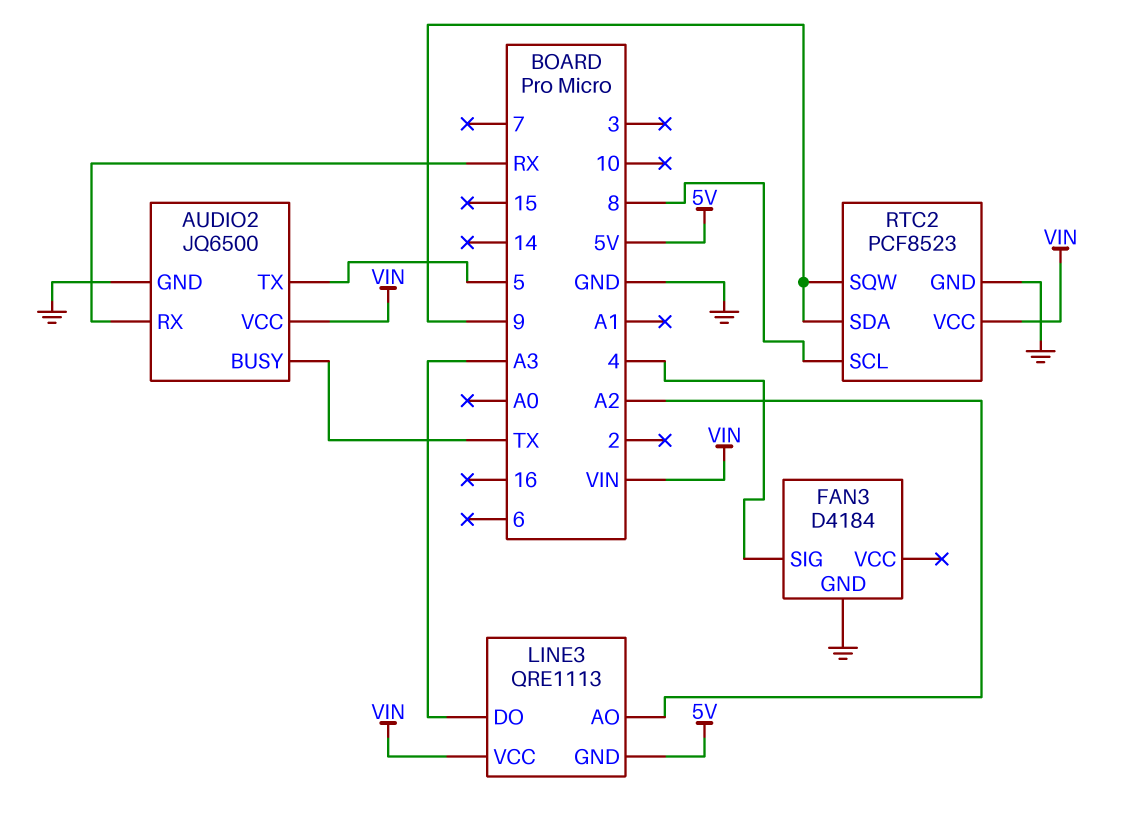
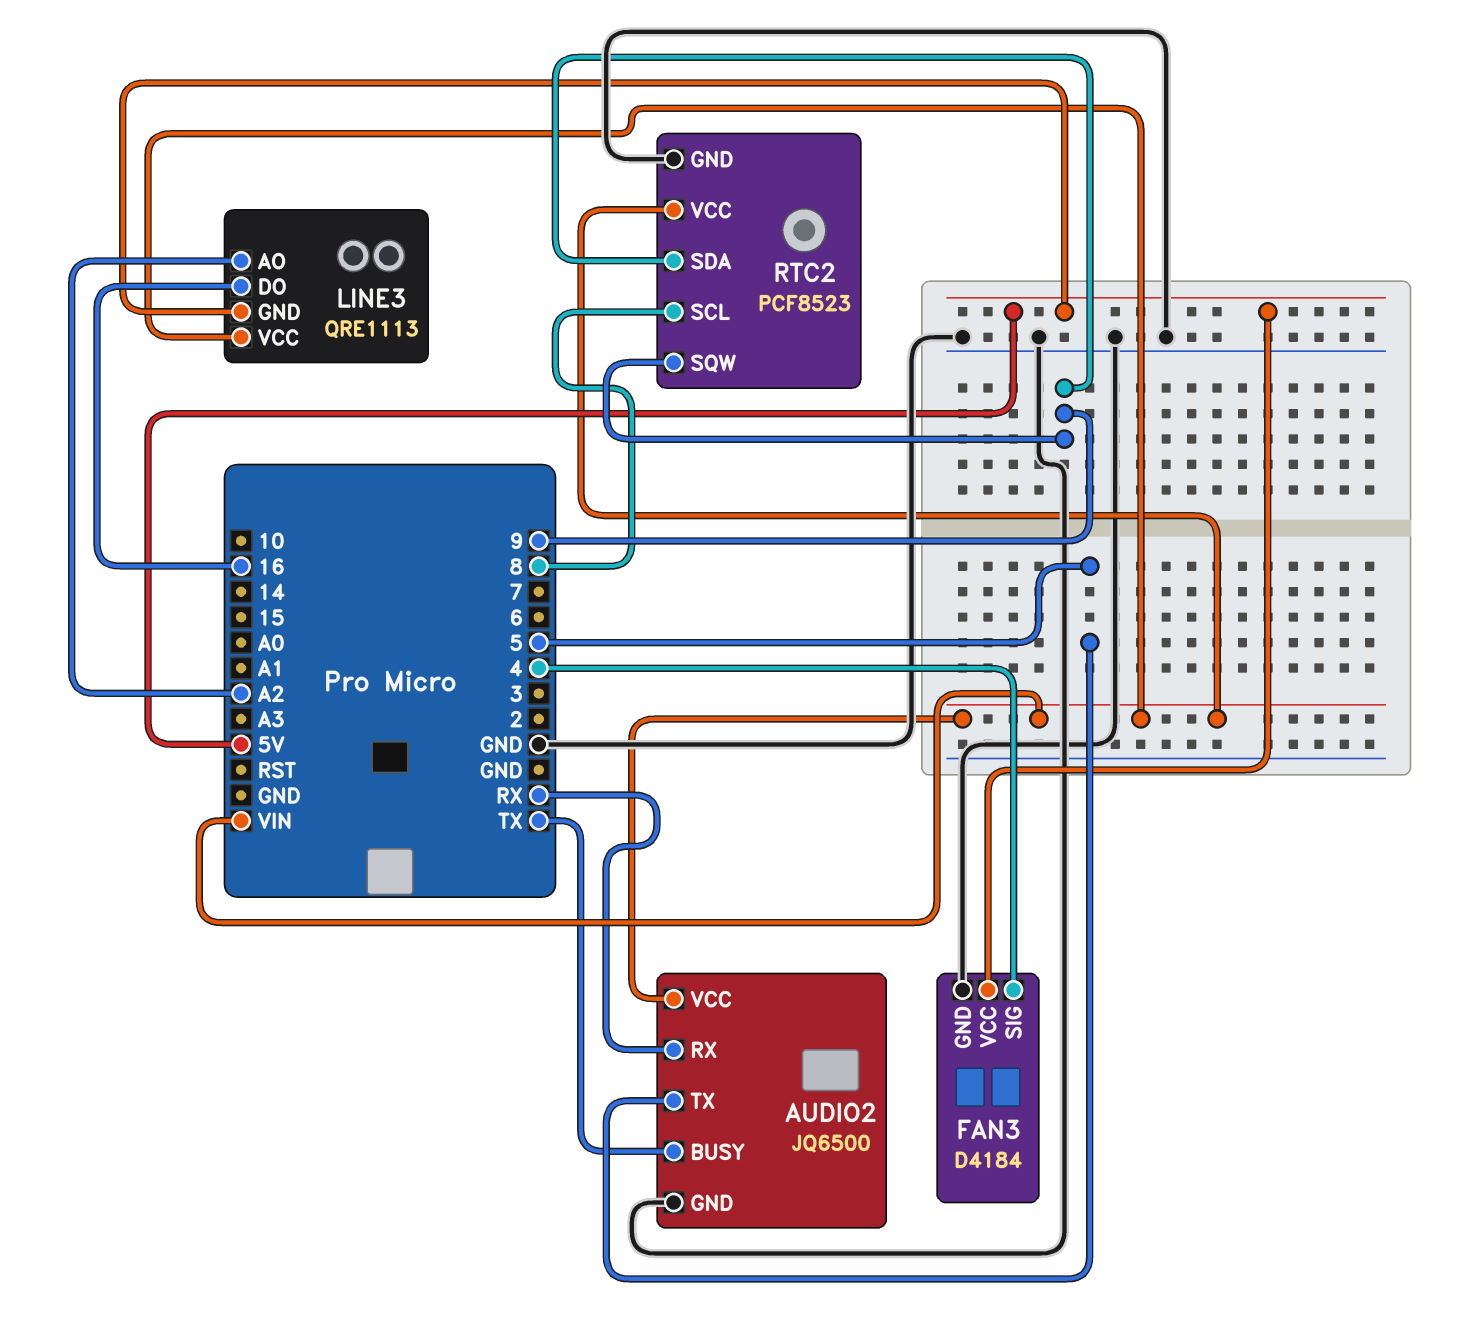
FAN3 pin VCC: none -> 5V
LINE3 pin DO: A3 -> 16

